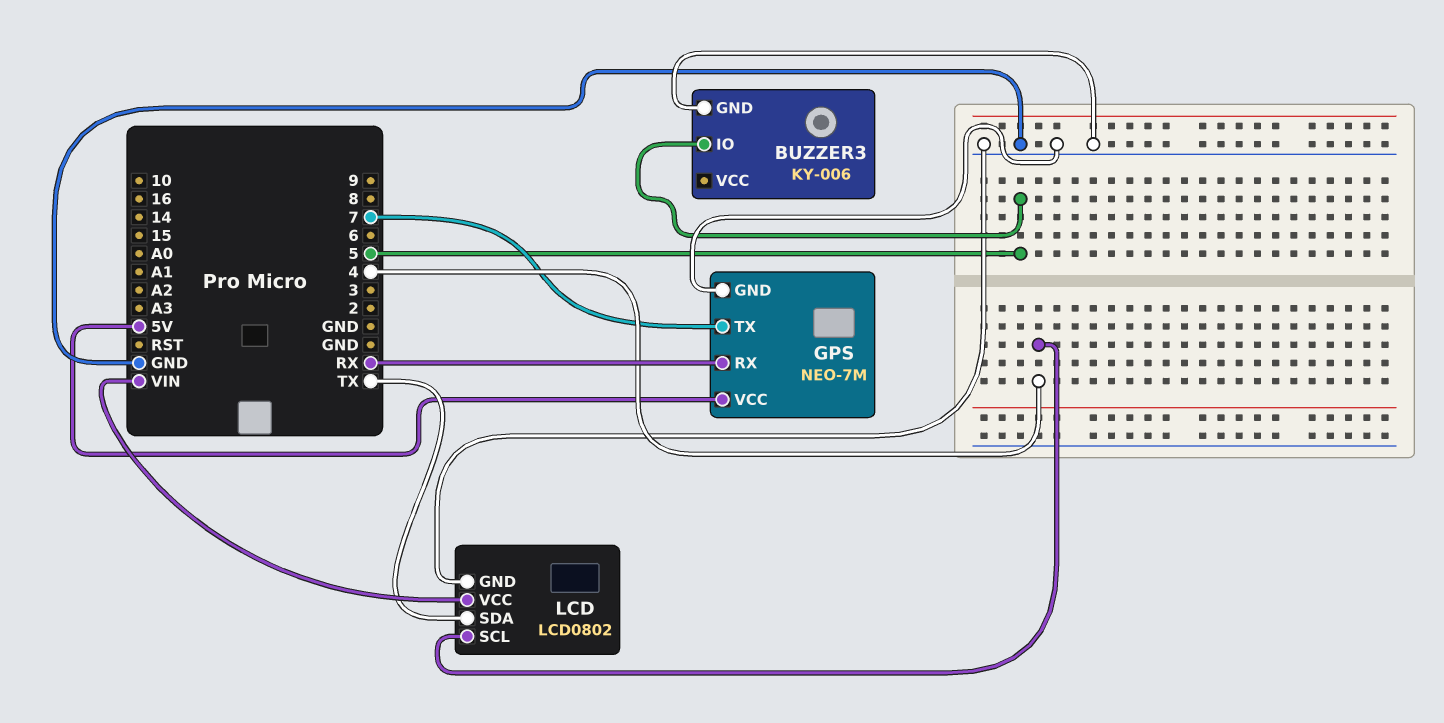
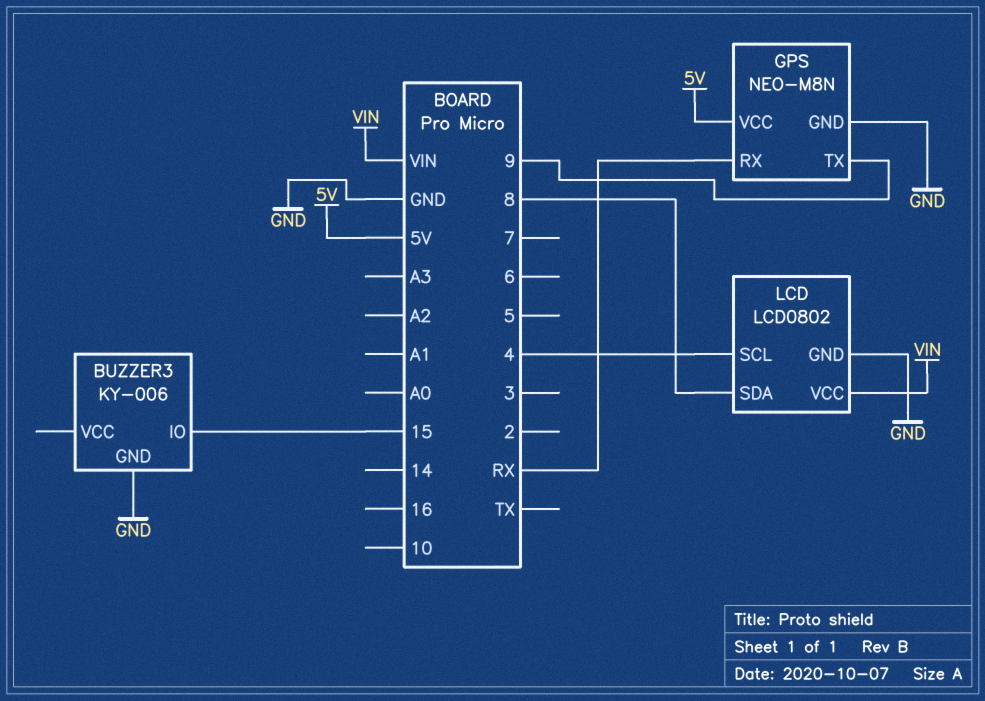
BUZZER3 pin IO: 5 -> 15
GPS: NEO-7M -> NEO-M8N
GPS pin TX: 7 -> 9
LCD pin SDA: TX -> 8

